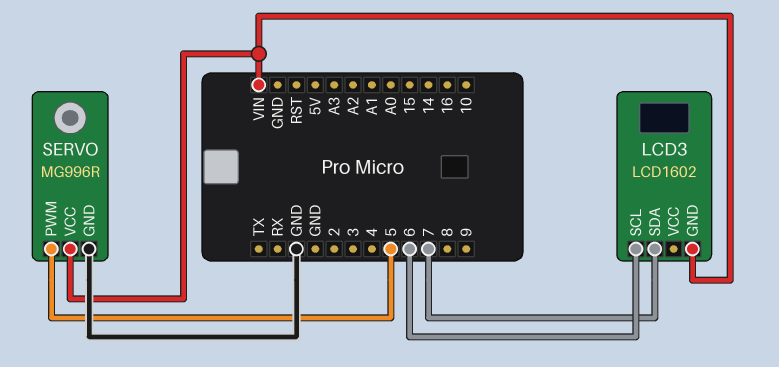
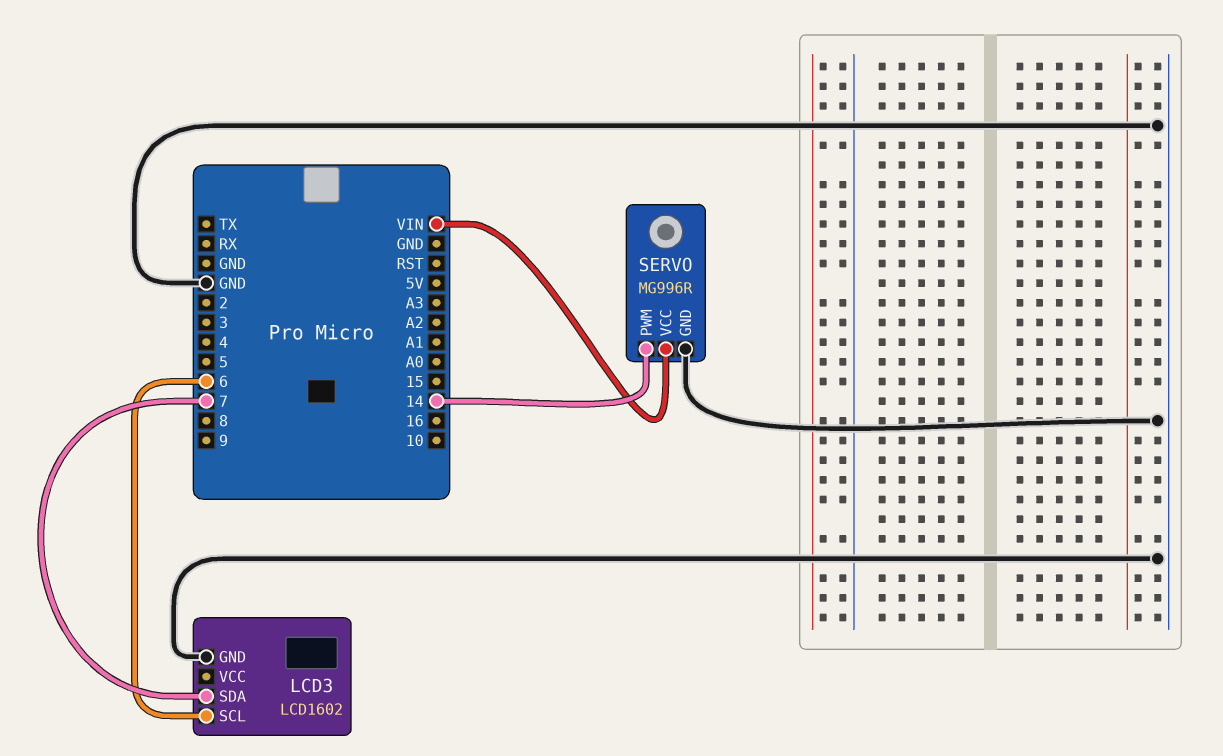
LCD3 pin GND: VIN -> GND
SERVO pin PWM: 5 -> 14

